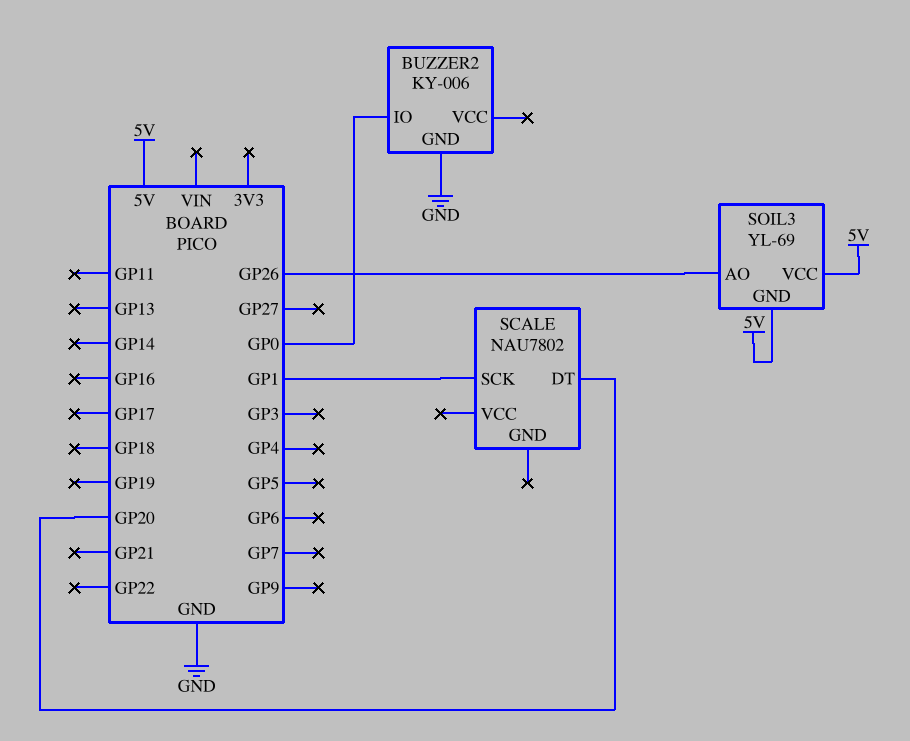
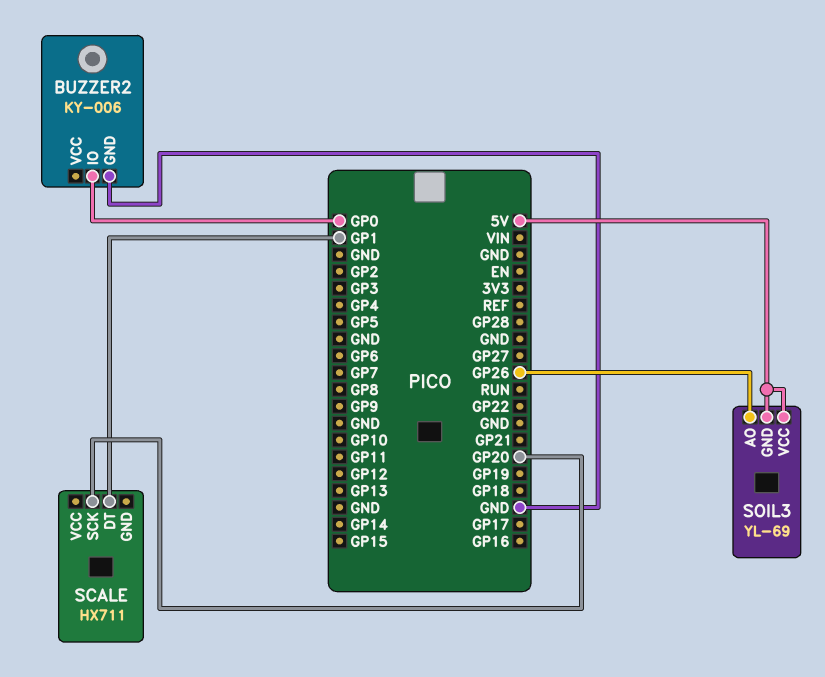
SCALE: NAU7802 -> HX711
SCALE pin DT: GP20 -> GP1
SCALE pin SCK: GP1 -> GP20

